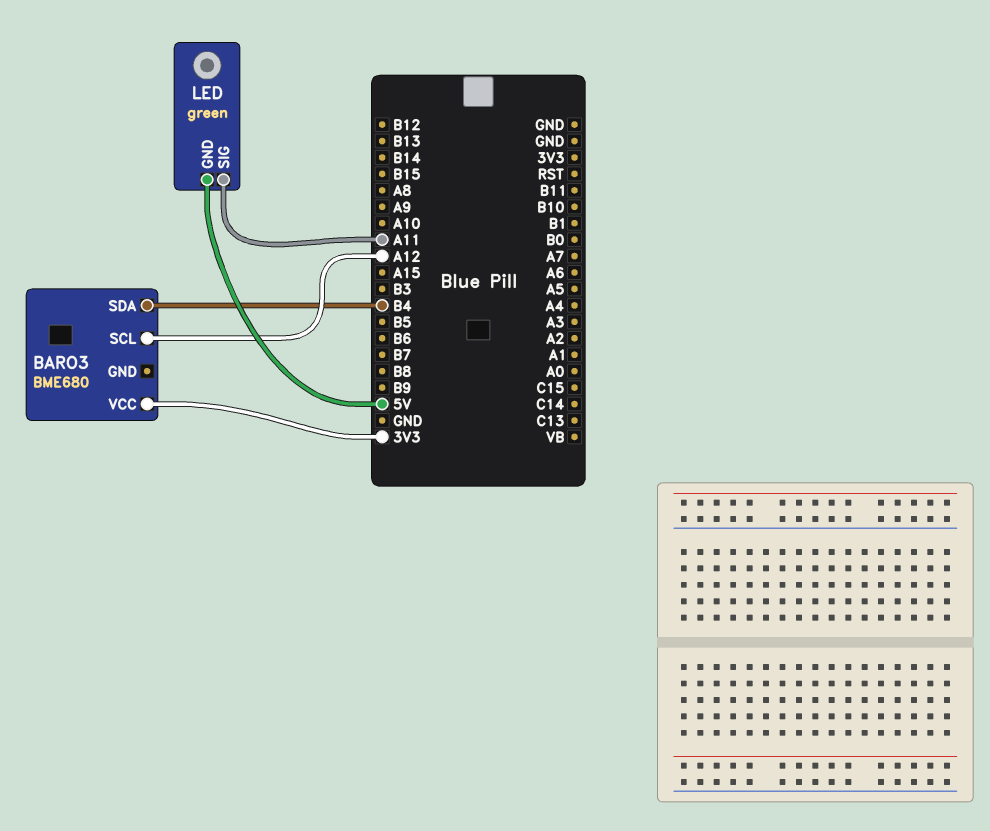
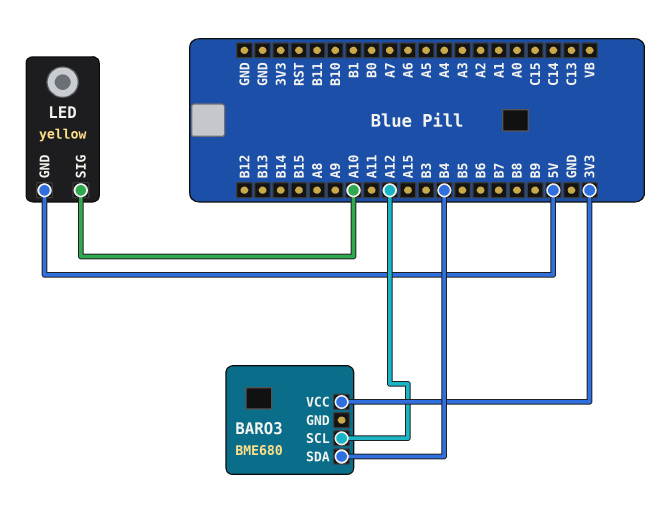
LED: green -> yellow
LED pin SIG: A11 -> A10

